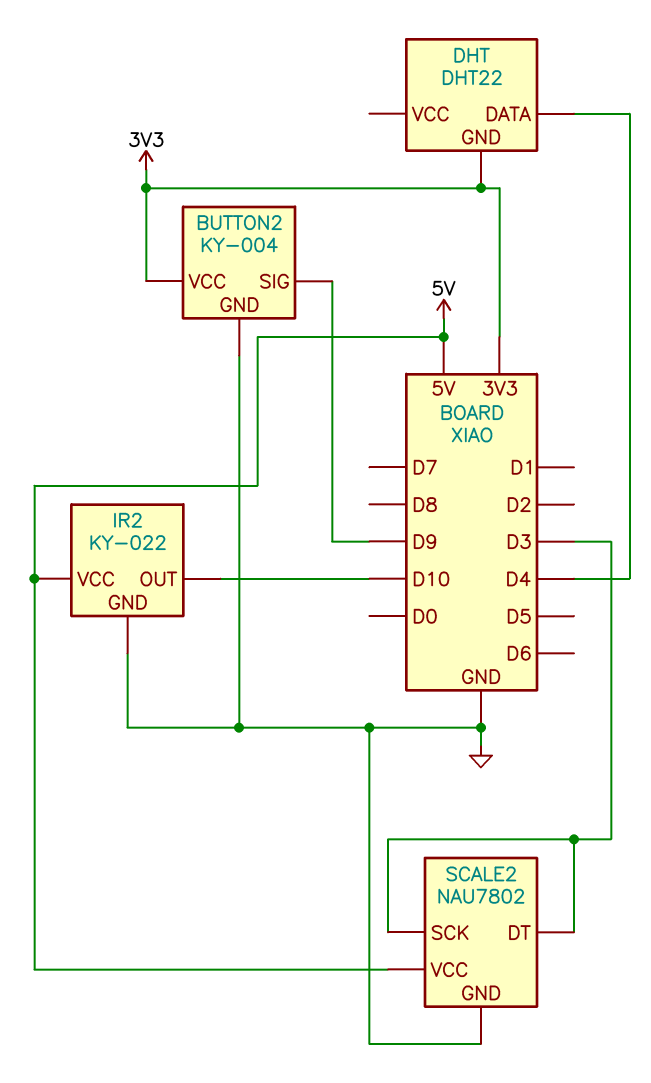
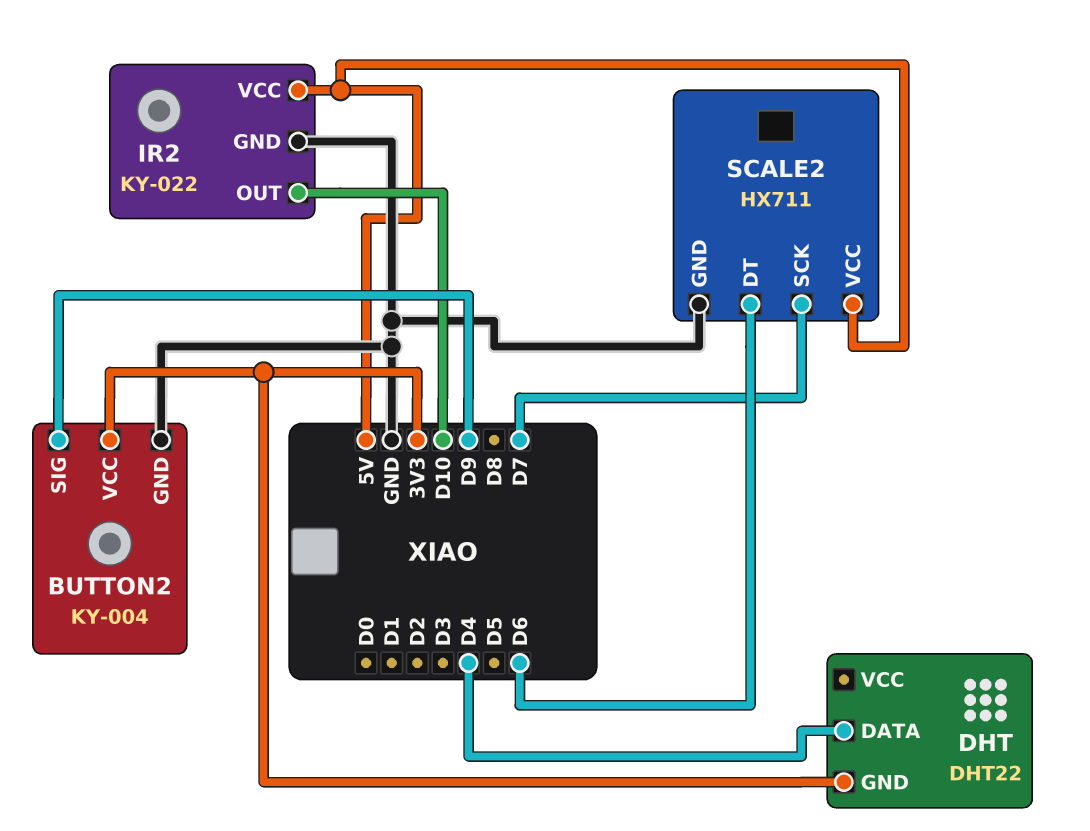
SCALE2: NAU7802 -> HX711
SCALE2 pin DT: D3 -> D6
SCALE2 pin SCK: D3 -> D7

